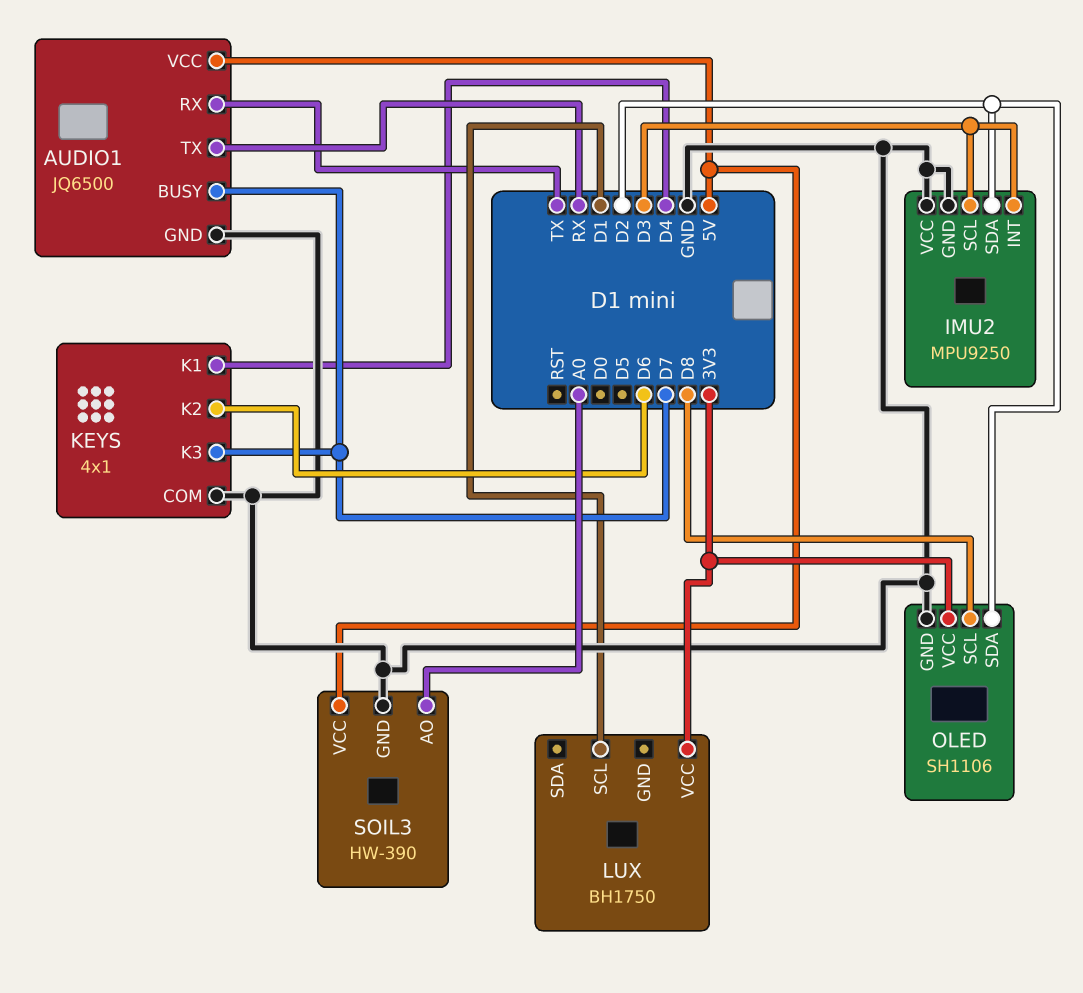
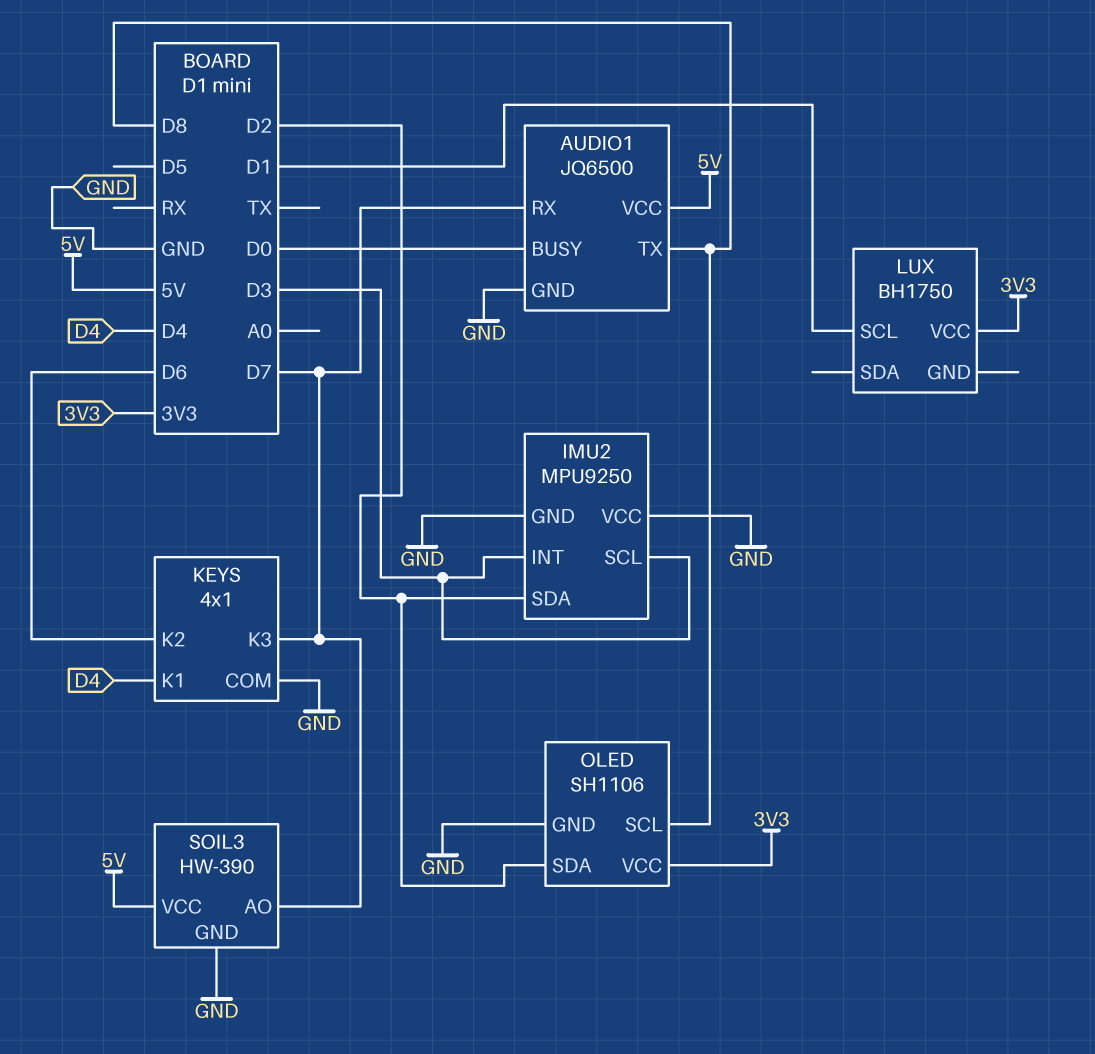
AUDIO1 pin BUSY: D7 -> D0
AUDIO1 pin RX: TX -> D7
AUDIO1 pin TX: RX -> D8
SOIL3 pin AO: A0 -> D7

